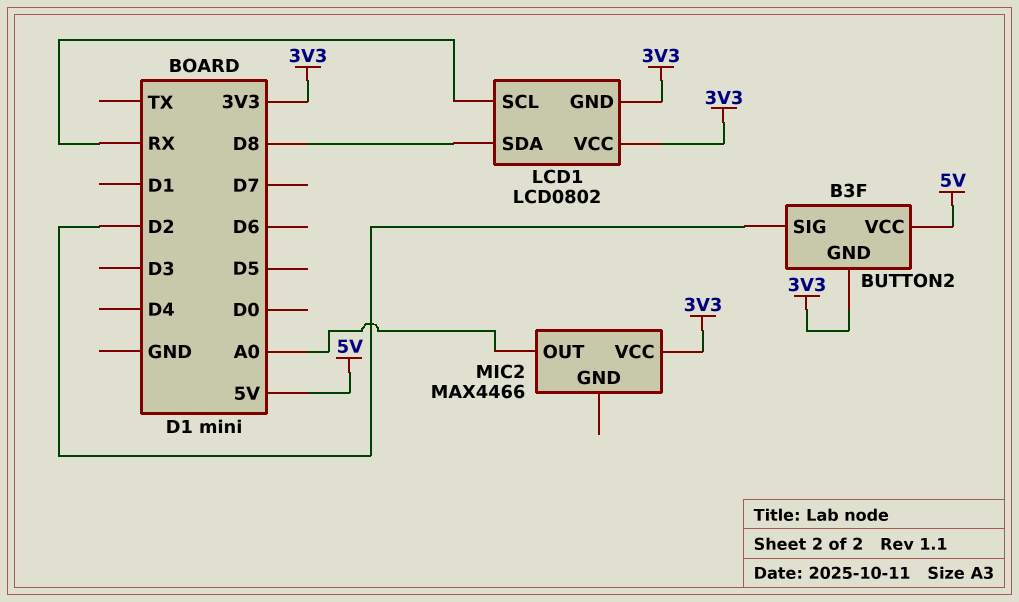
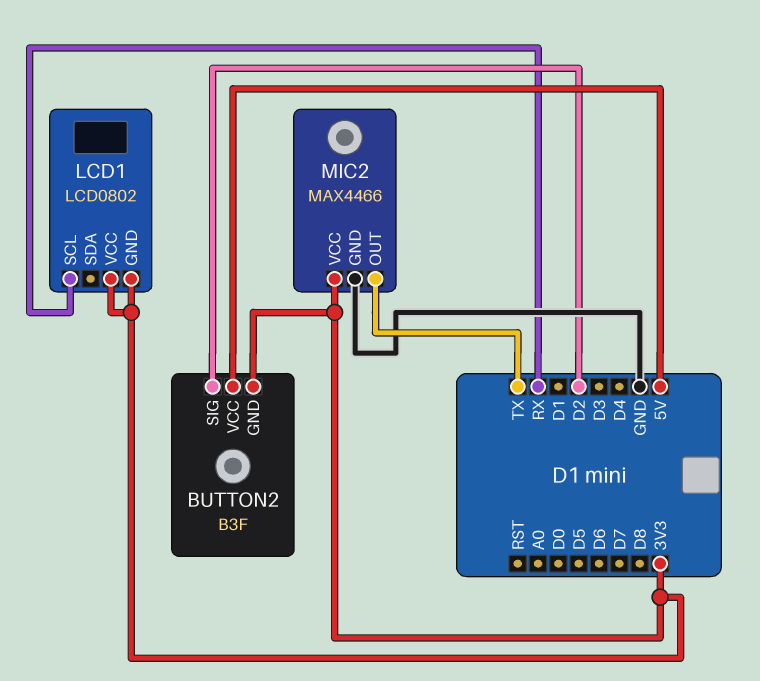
LCD1 pin SDA: D8 -> none
MIC2 pin GND: none -> GND
MIC2 pin OUT: A0 -> TX

